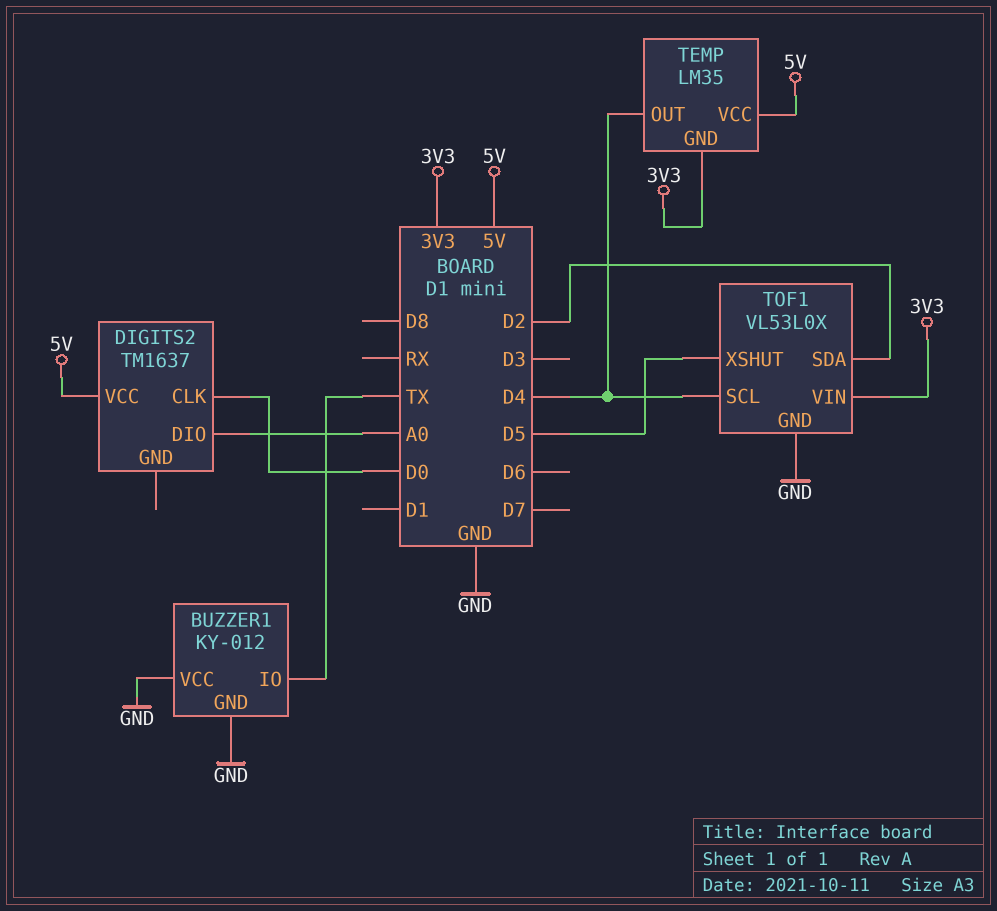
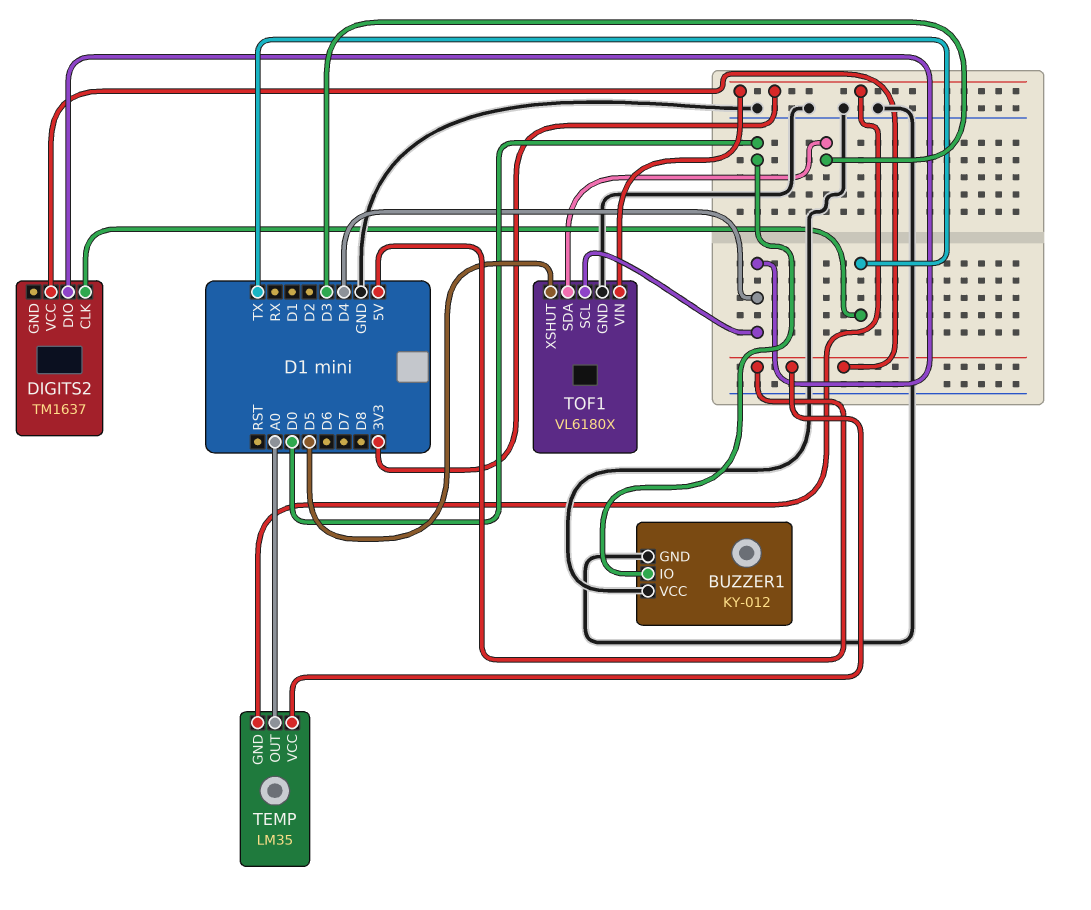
BUZZER1 pin IO: TX -> D0
DIGITS2 pin CLK: D0 -> TX
DIGITS2 pin DIO: A0 -> D4
TEMP pin OUT: D4 -> A0
TOF1: VL53L0X -> VL6180X
TOF1 pin SDA: D2 -> D3

